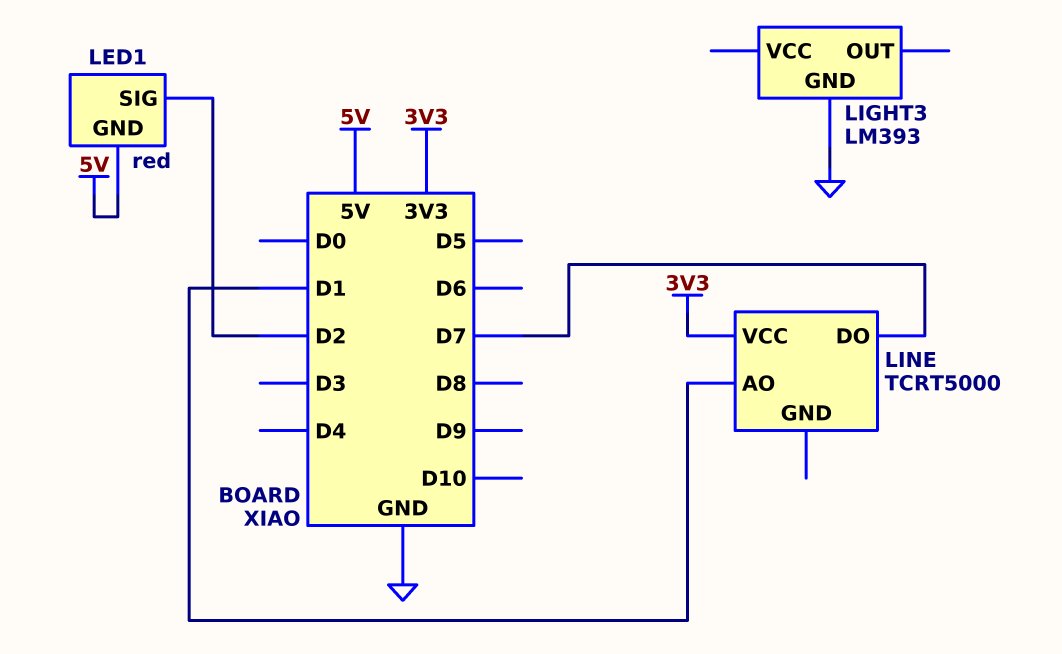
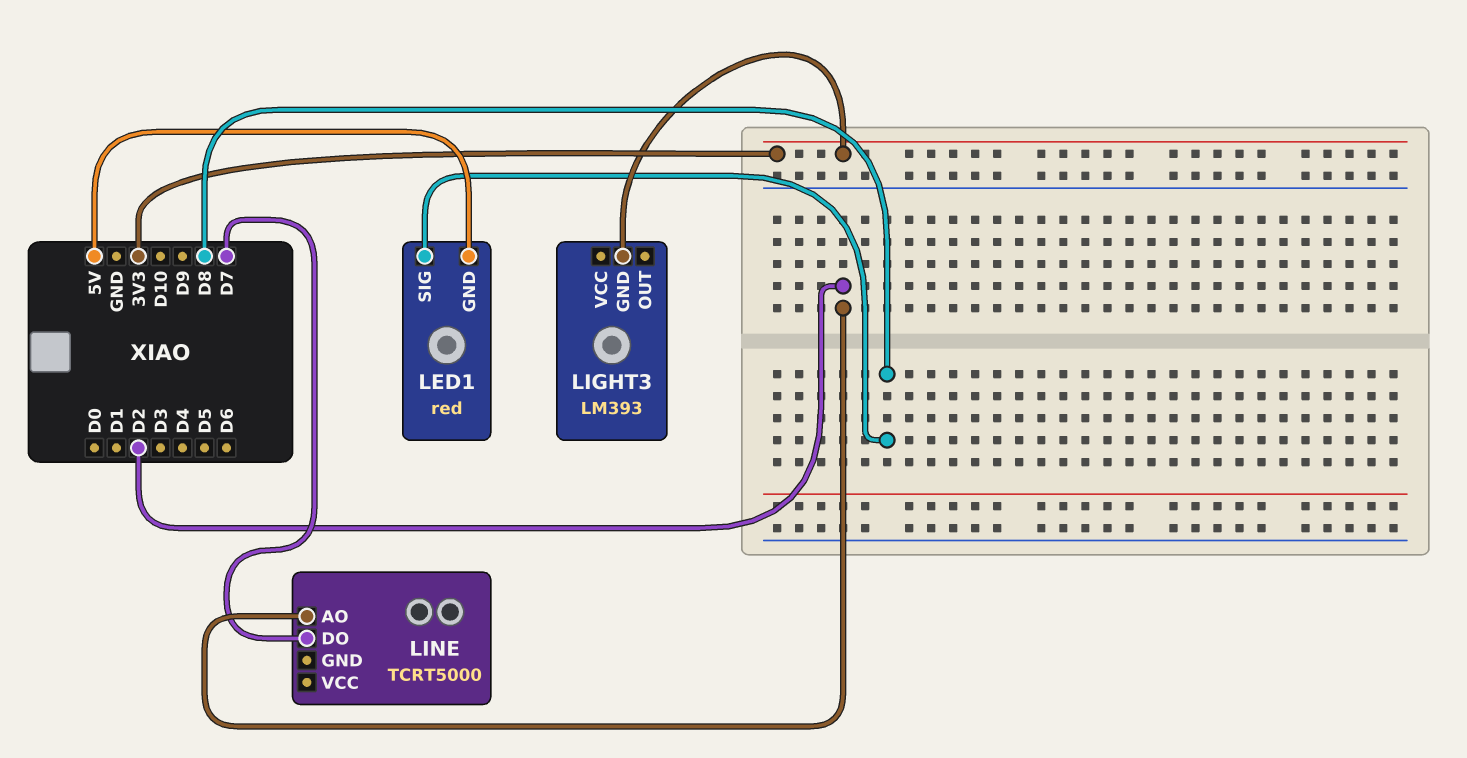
LED1 pin SIG: D2 -> D8
LIGHT3 pin GND: GND -> 3V3
LINE pin AO: D1 -> D2
LINE pin VCC: 3V3 -> none

